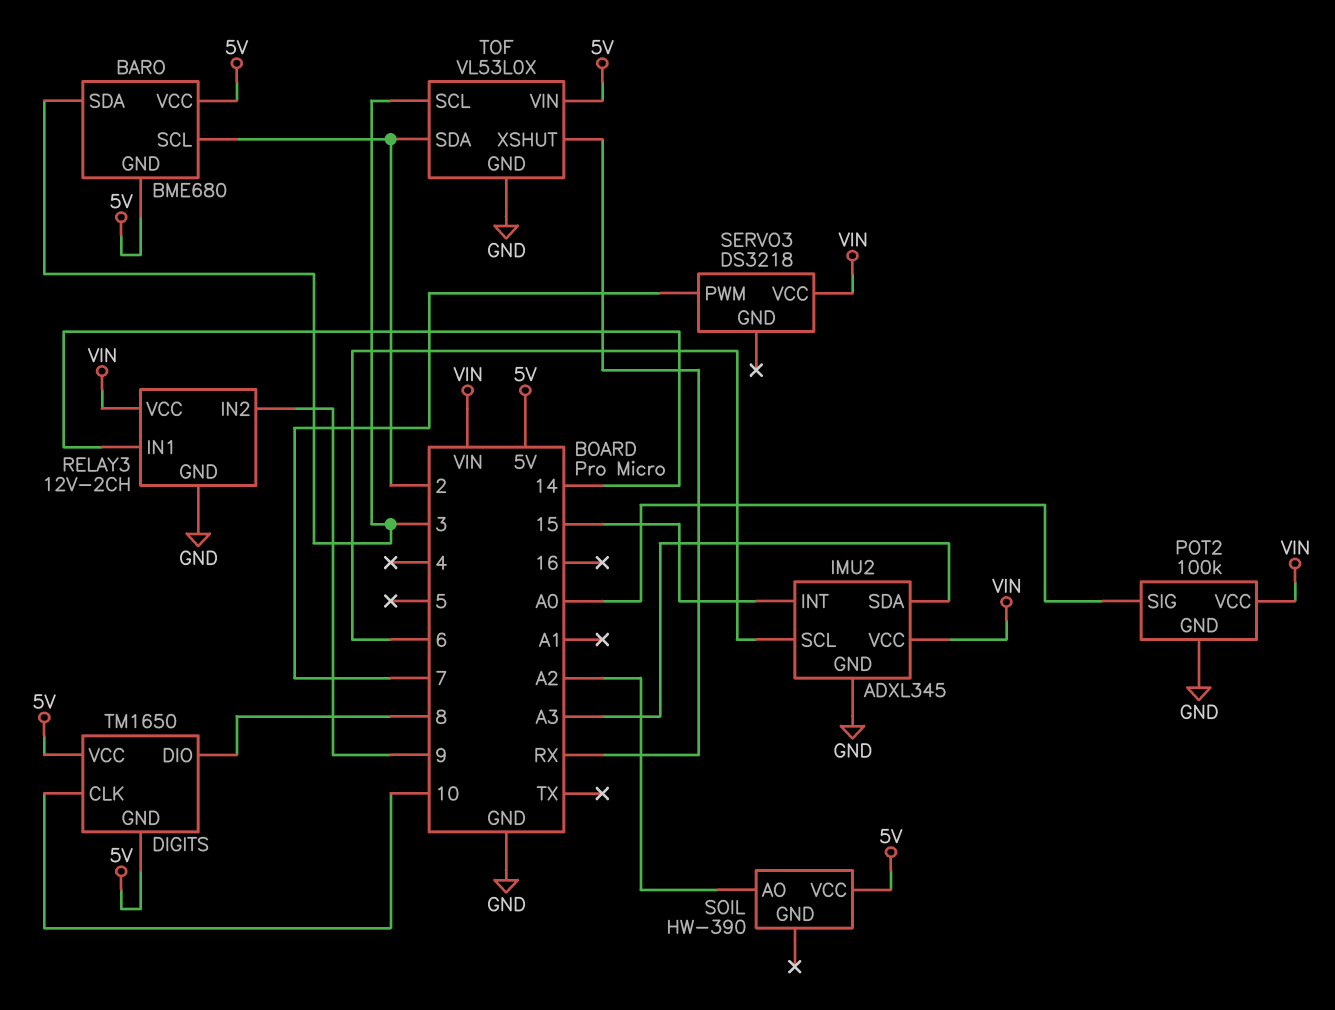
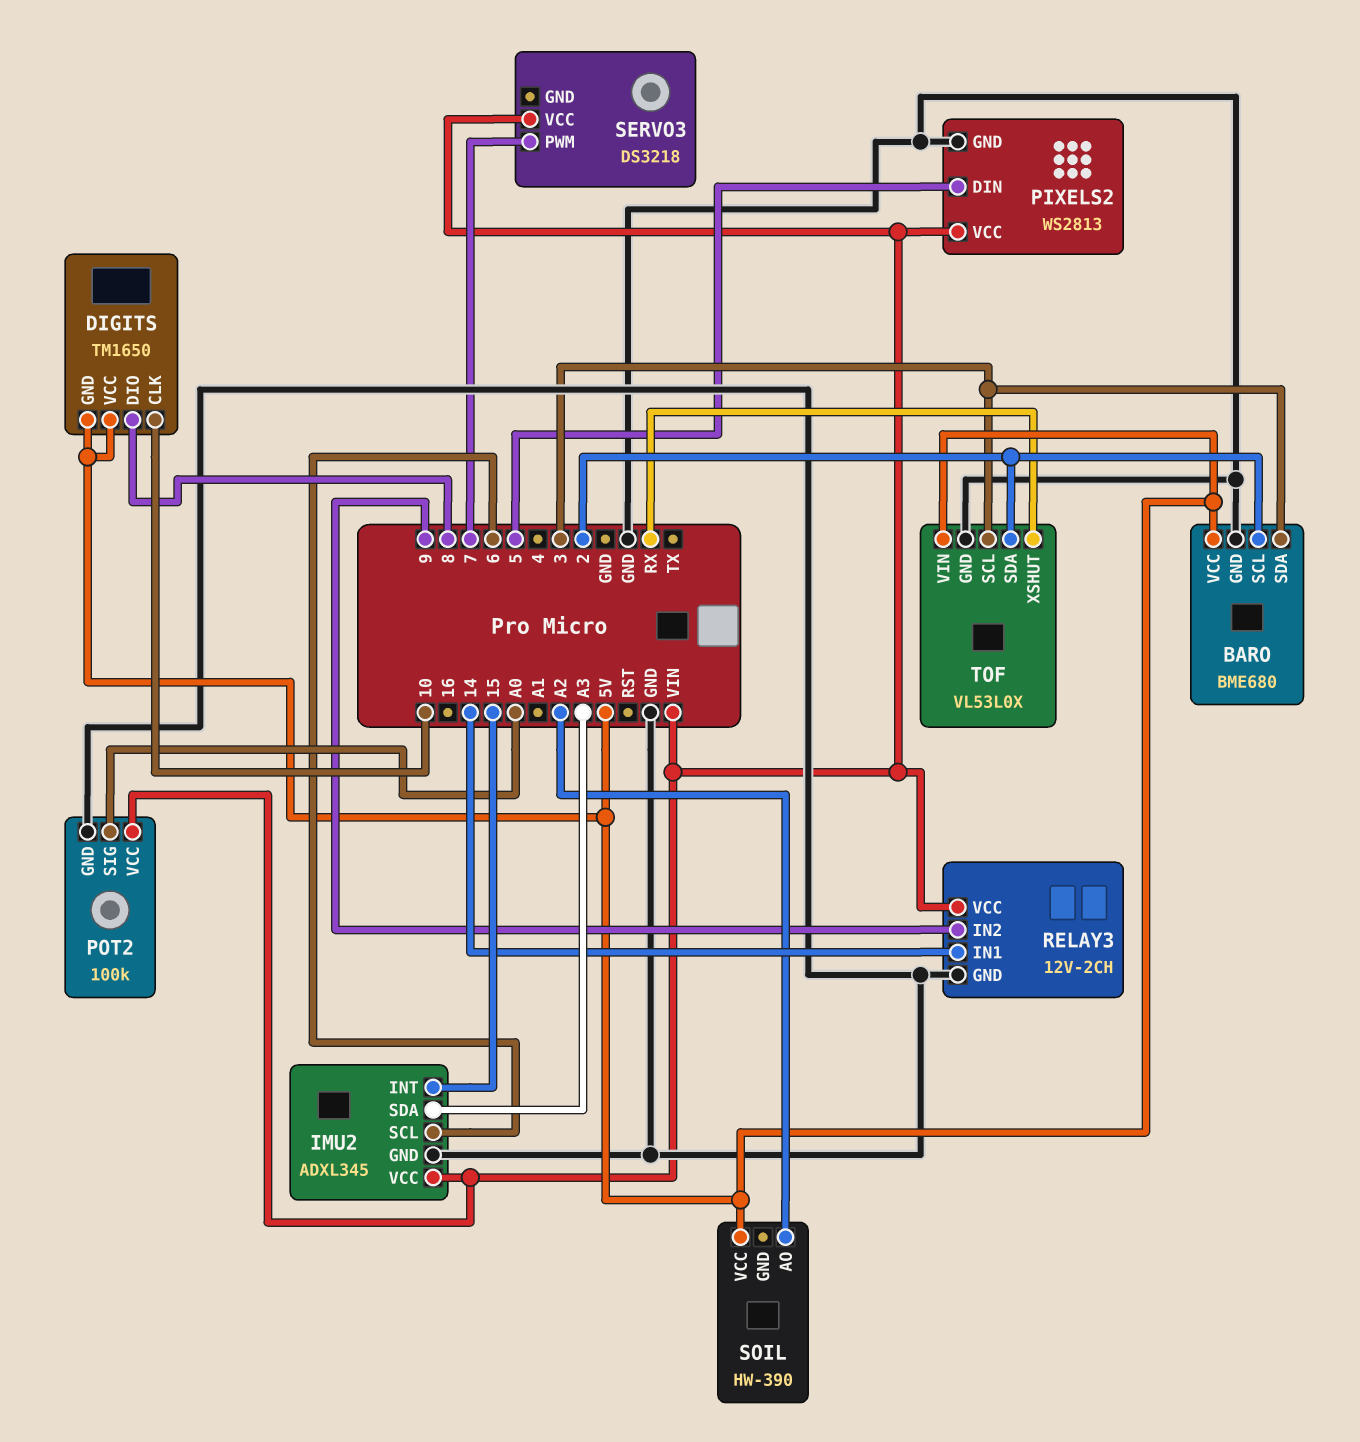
BARO pin GND: 5V -> GND
PIXELS2: none -> WS2813
PIXELS2 pin DIN: none -> 5
PIXELS2 pin GND: none -> GND
PIXELS2 pin VCC: none -> VIN

